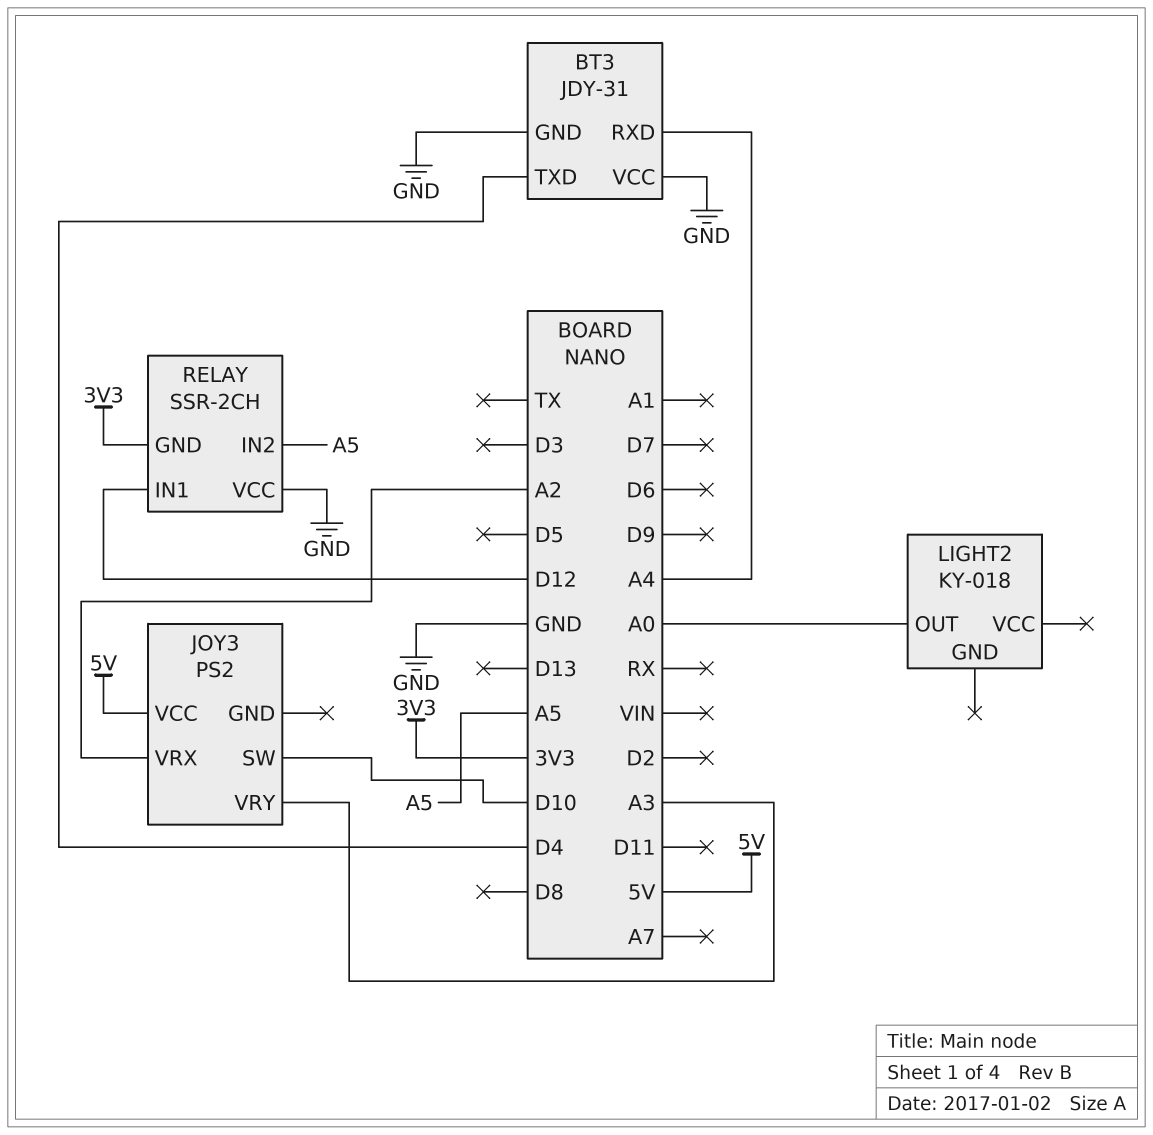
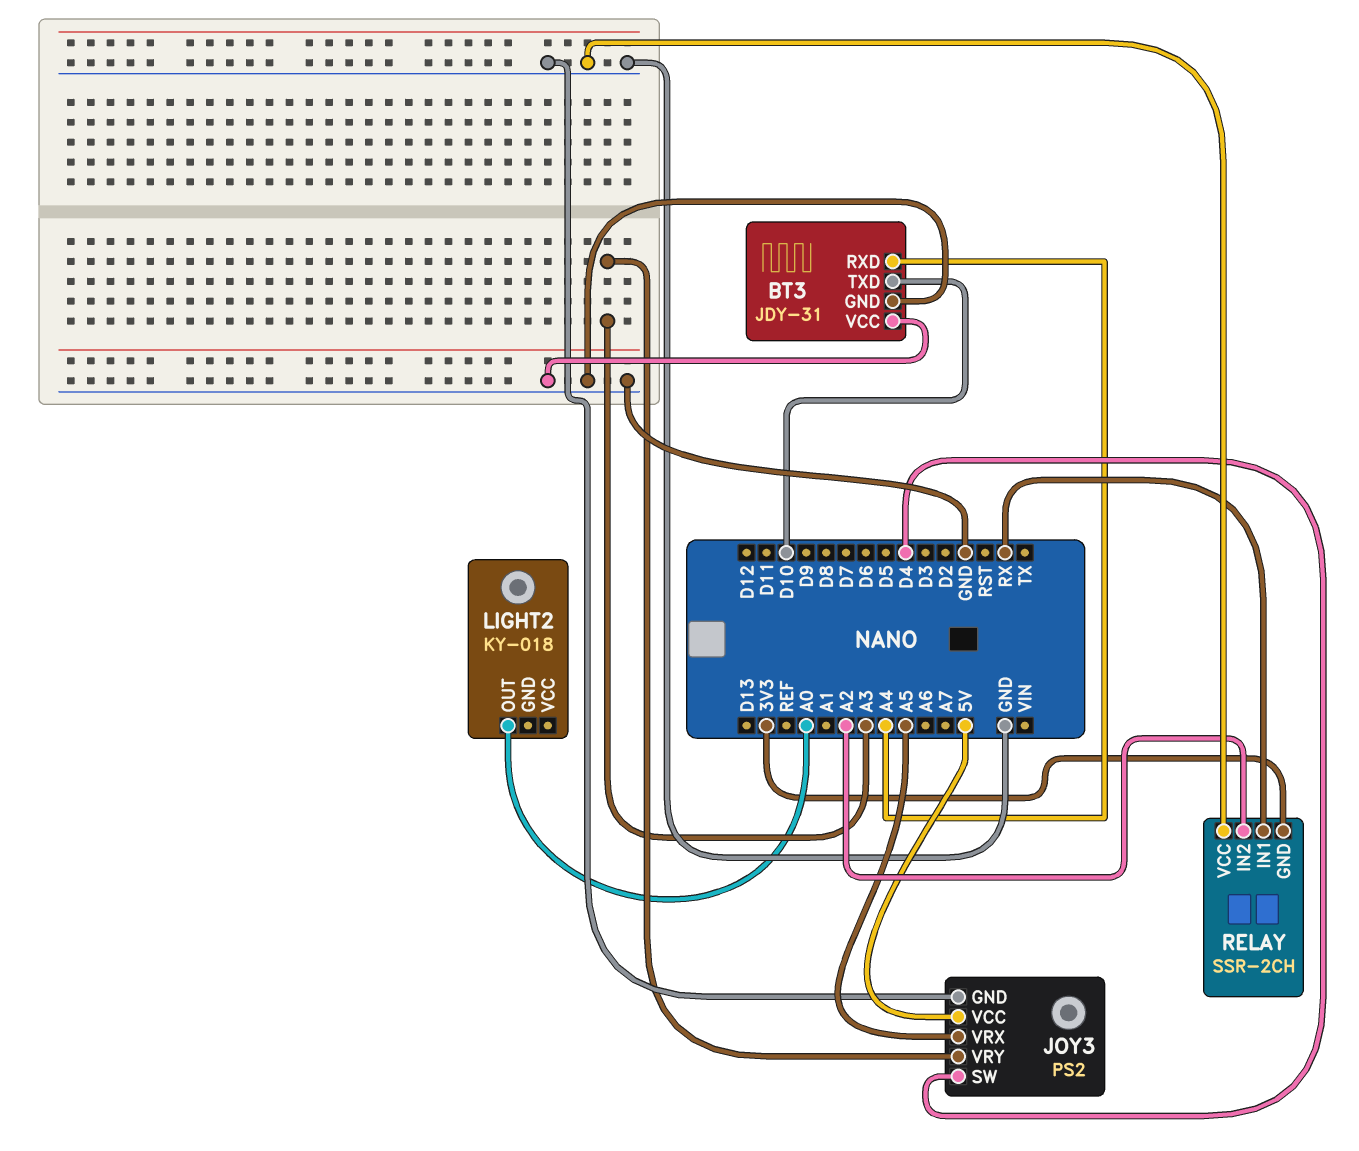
BT3 pin TXD: D4 -> D10
JOY3 pin GND: none -> GND
JOY3 pin SW: D10 -> D4
JOY3 pin VRX: A2 -> A5
RELAY pin IN1: D12 -> RX
RELAY pin IN2: A5 -> A2

